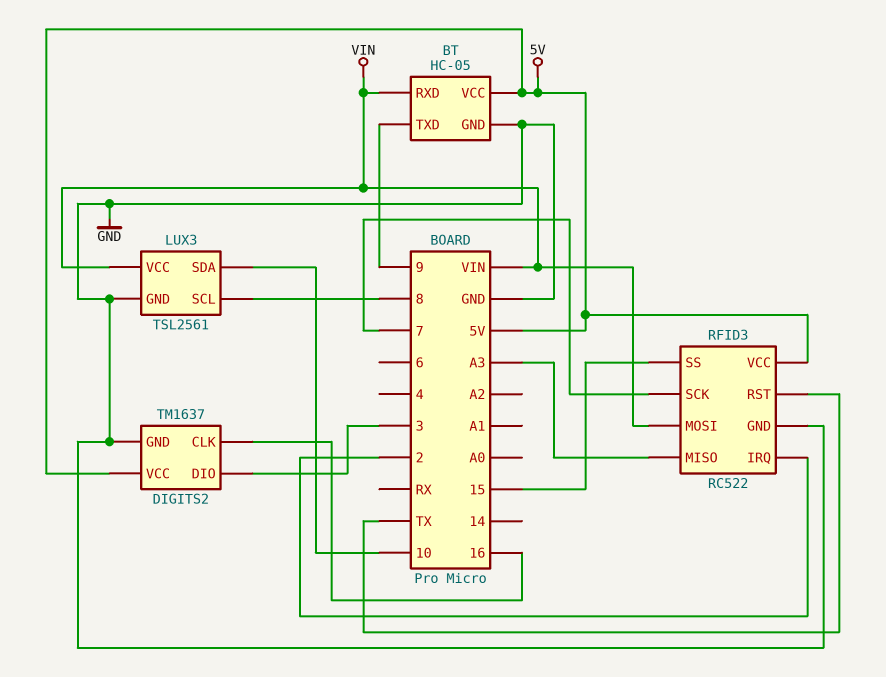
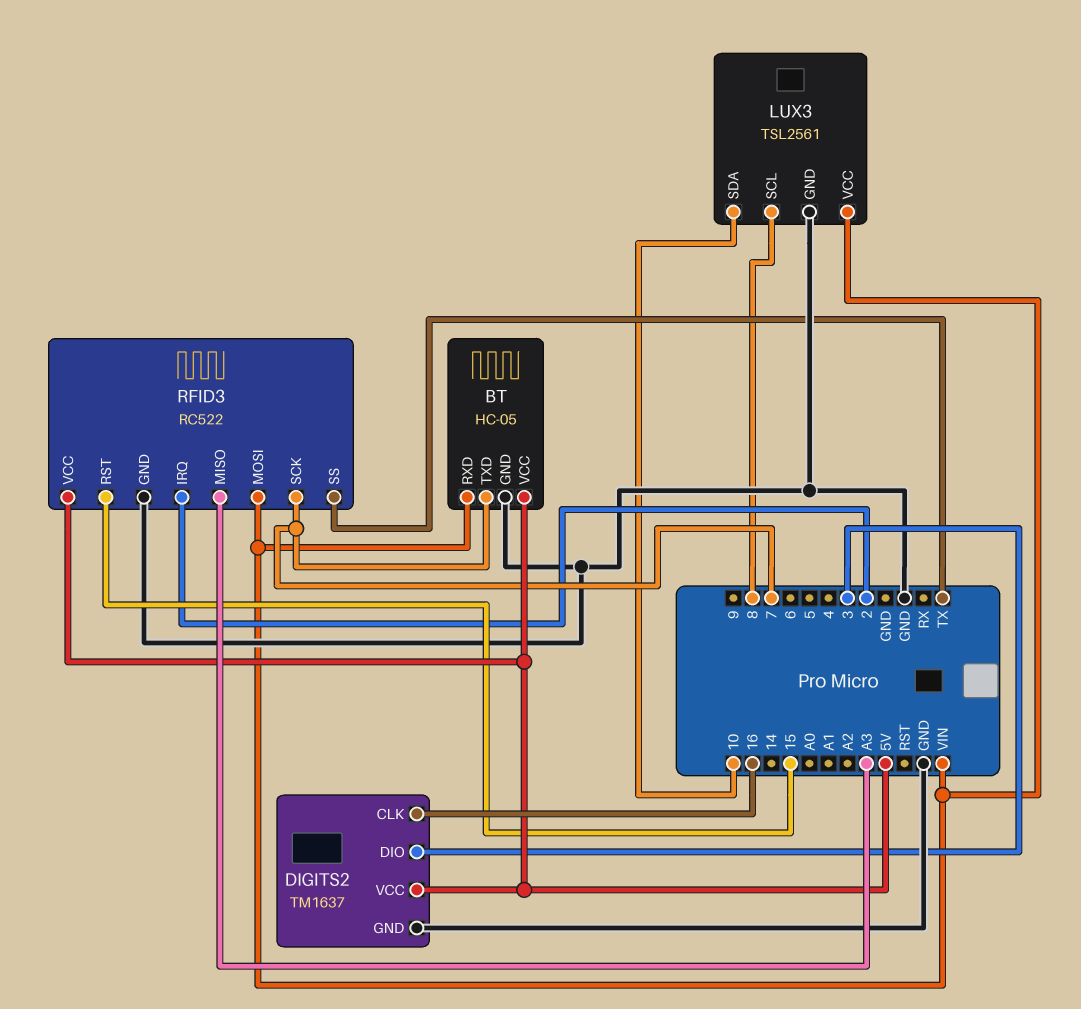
BT pin TXD: 9 -> 7
RFID3 pin RST: TX -> 15
RFID3 pin SS: 15 -> TX

